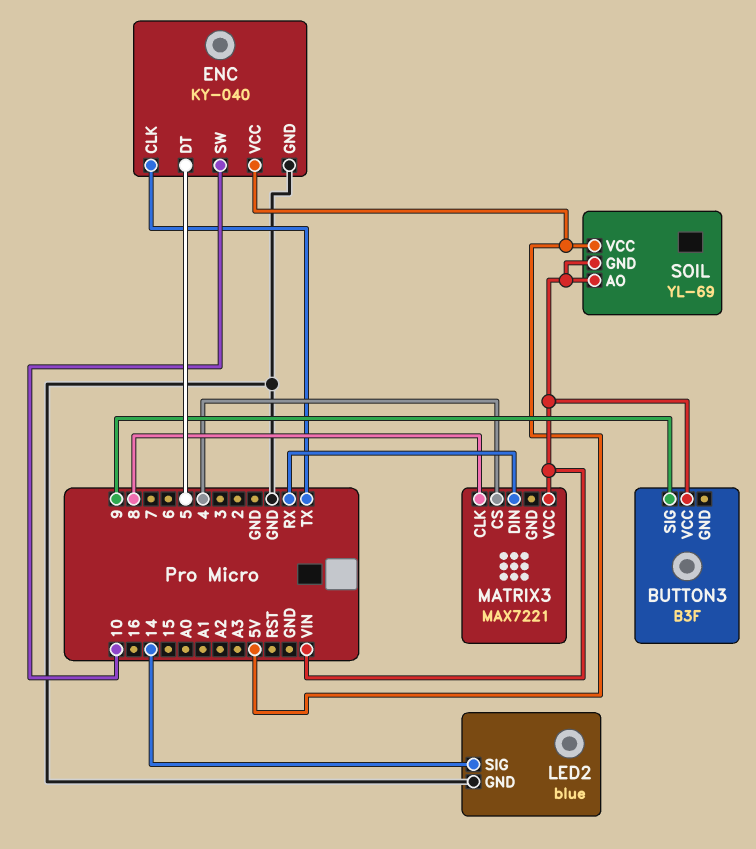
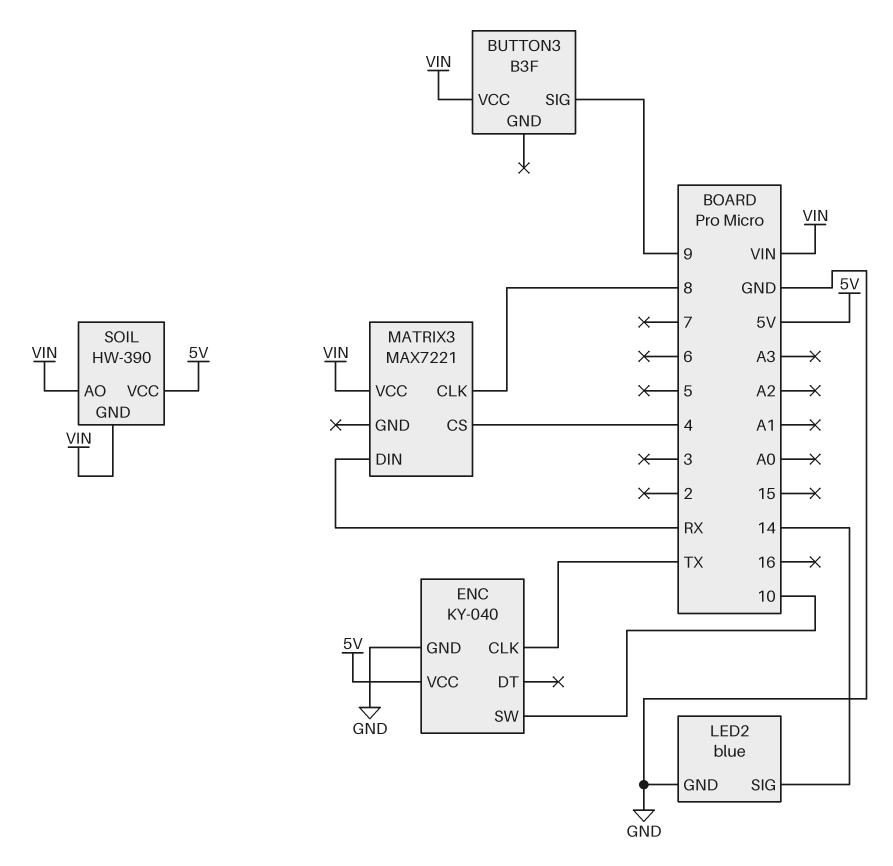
ENC pin DT: 5 -> none
SOIL: YL-69 -> HW-390

